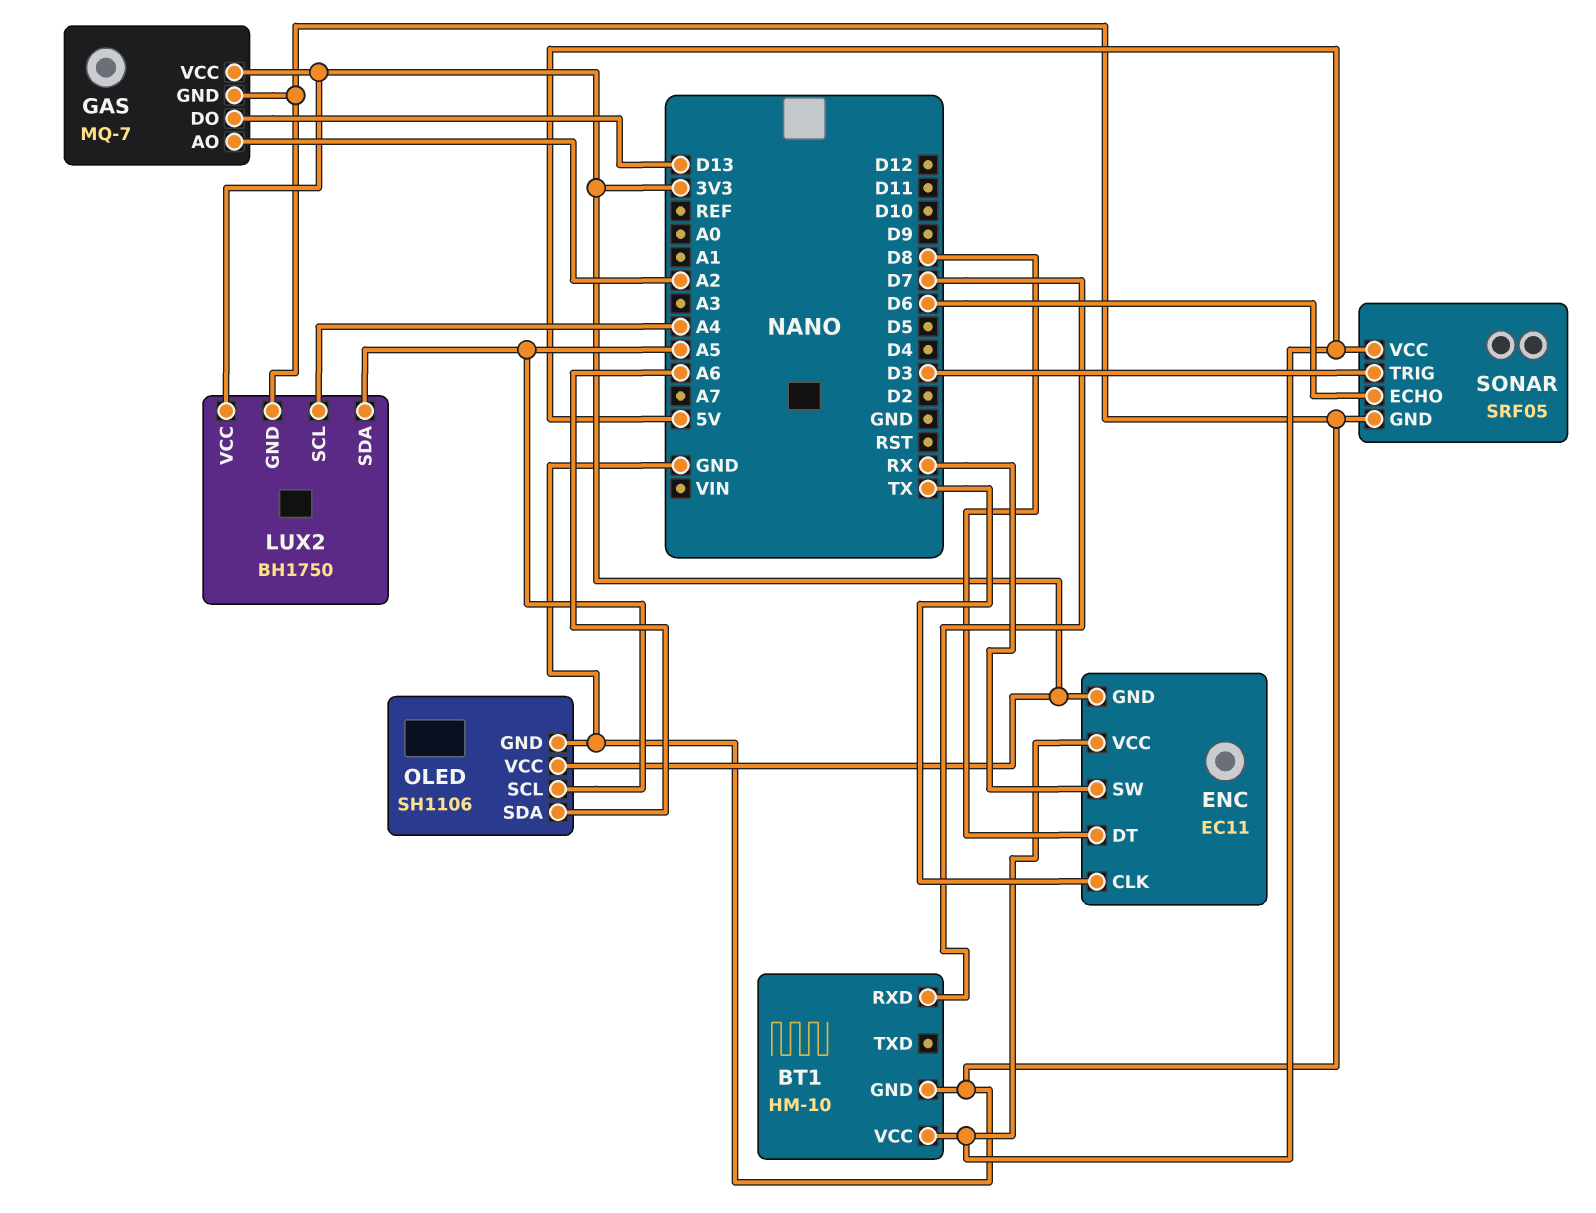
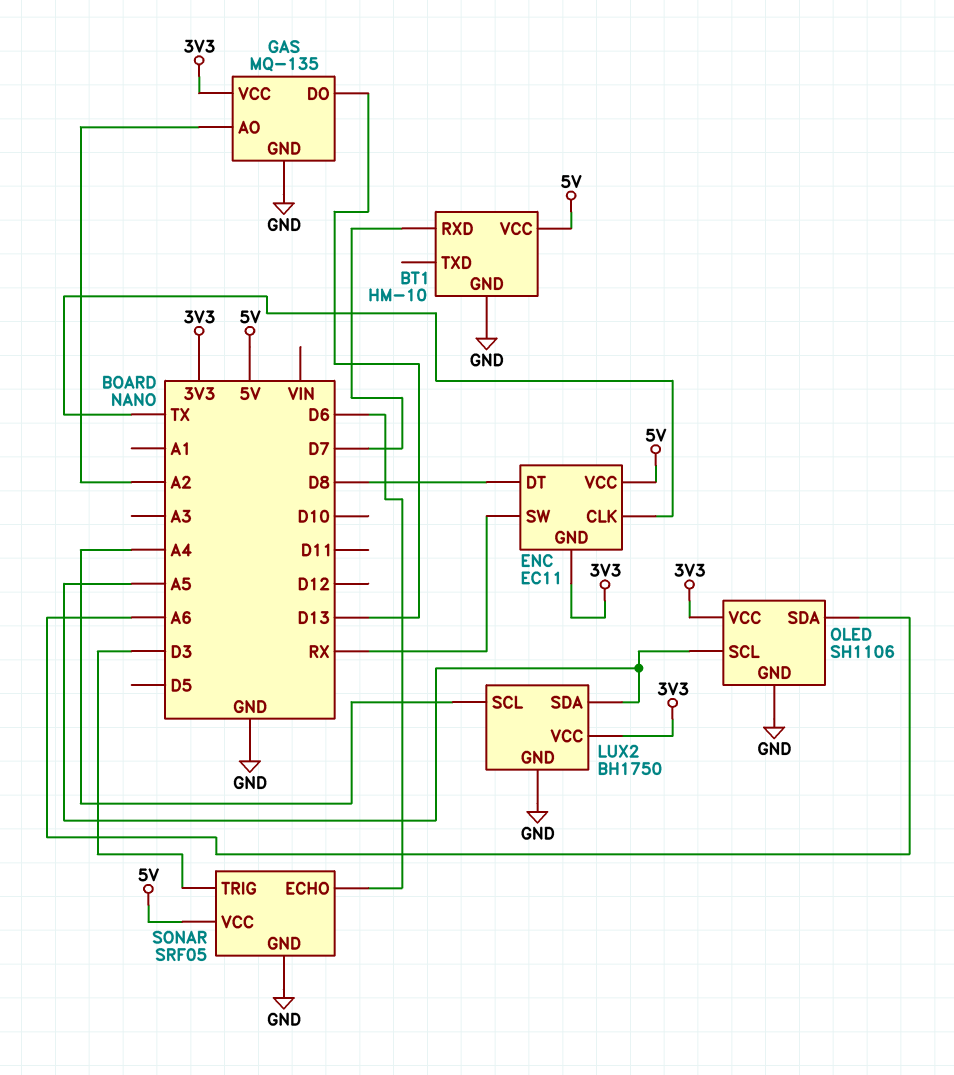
GAS: MQ-7 -> MQ-135

